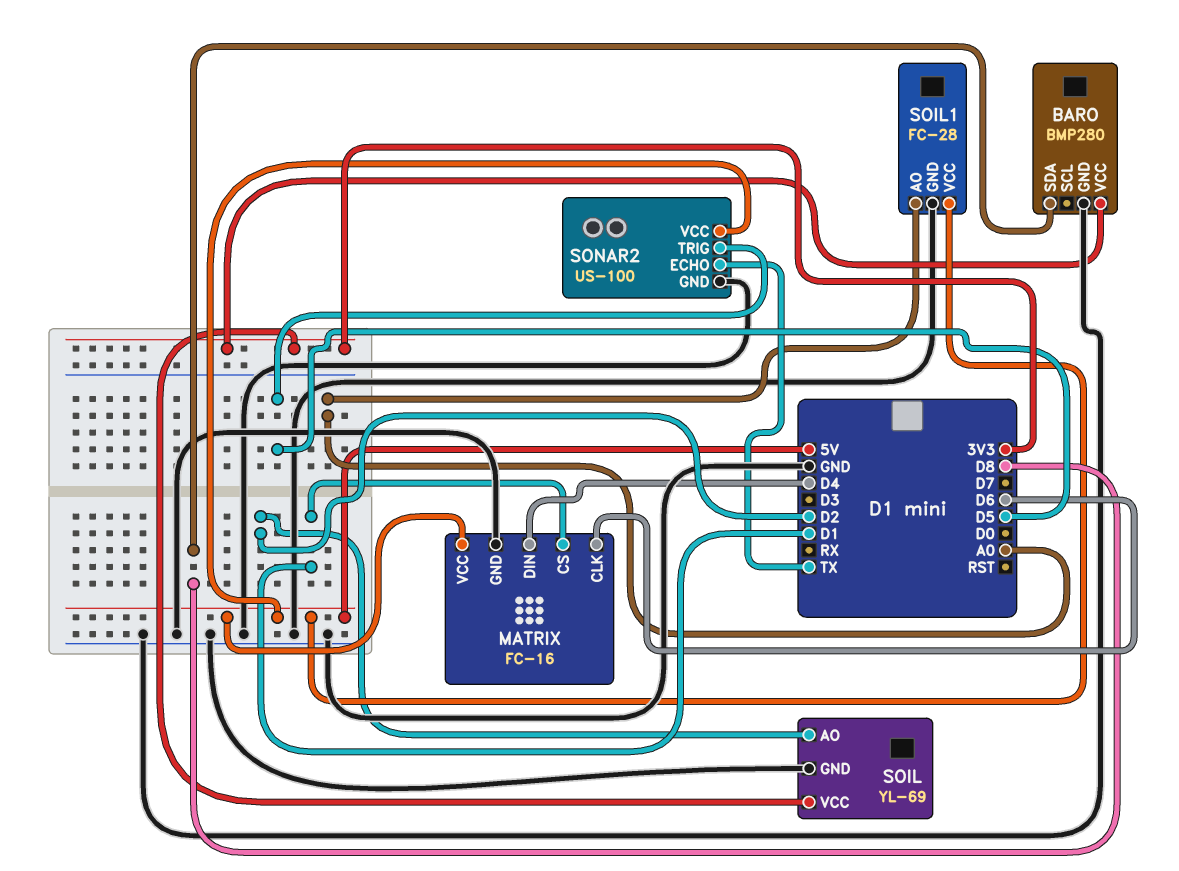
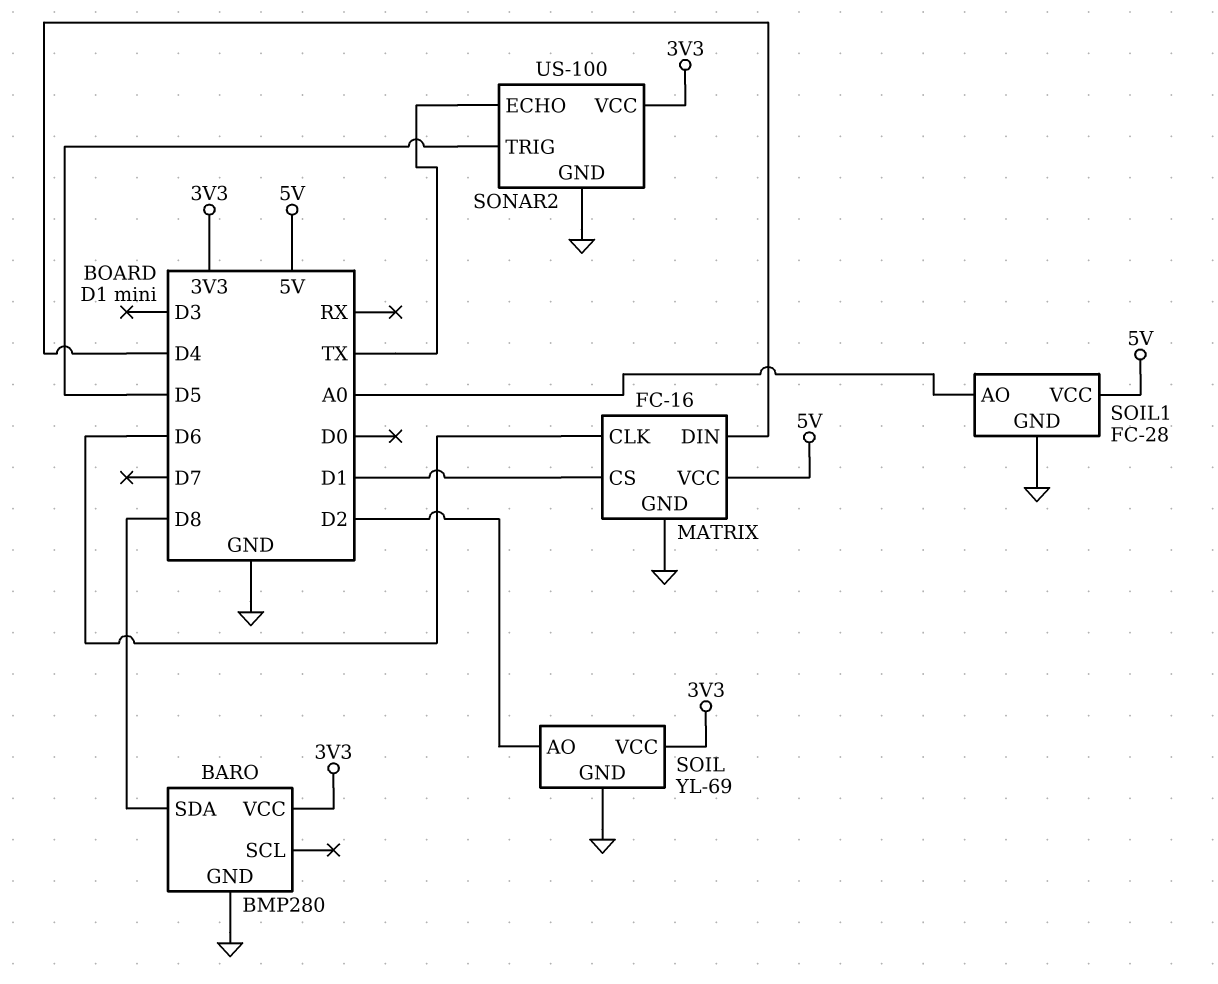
SONAR2 pin VCC: 5V -> 3V3

